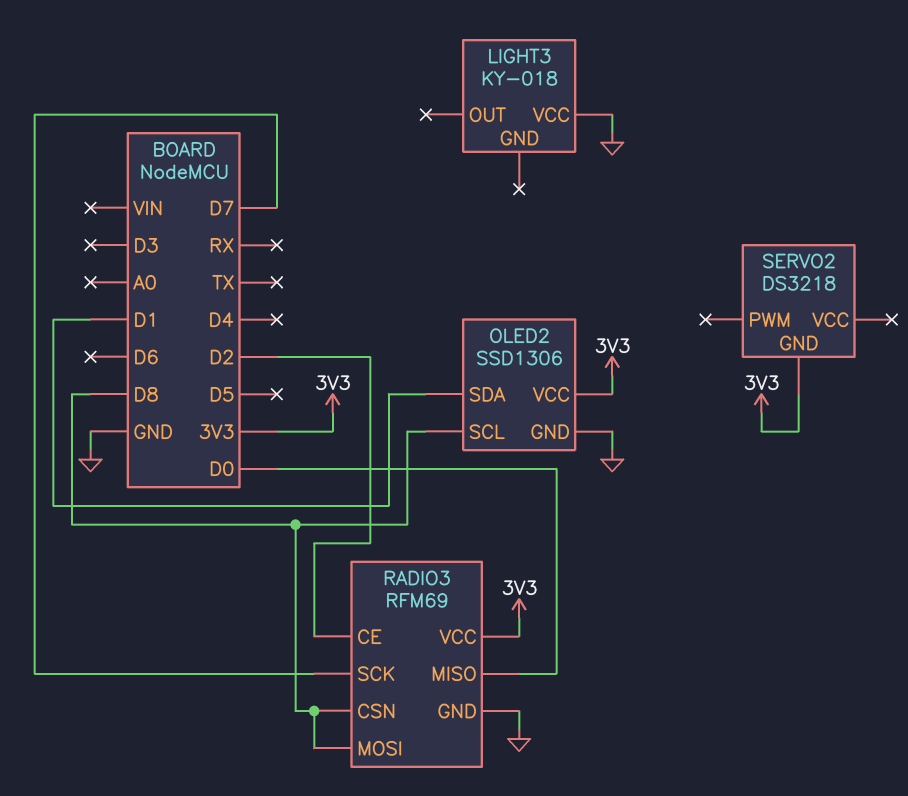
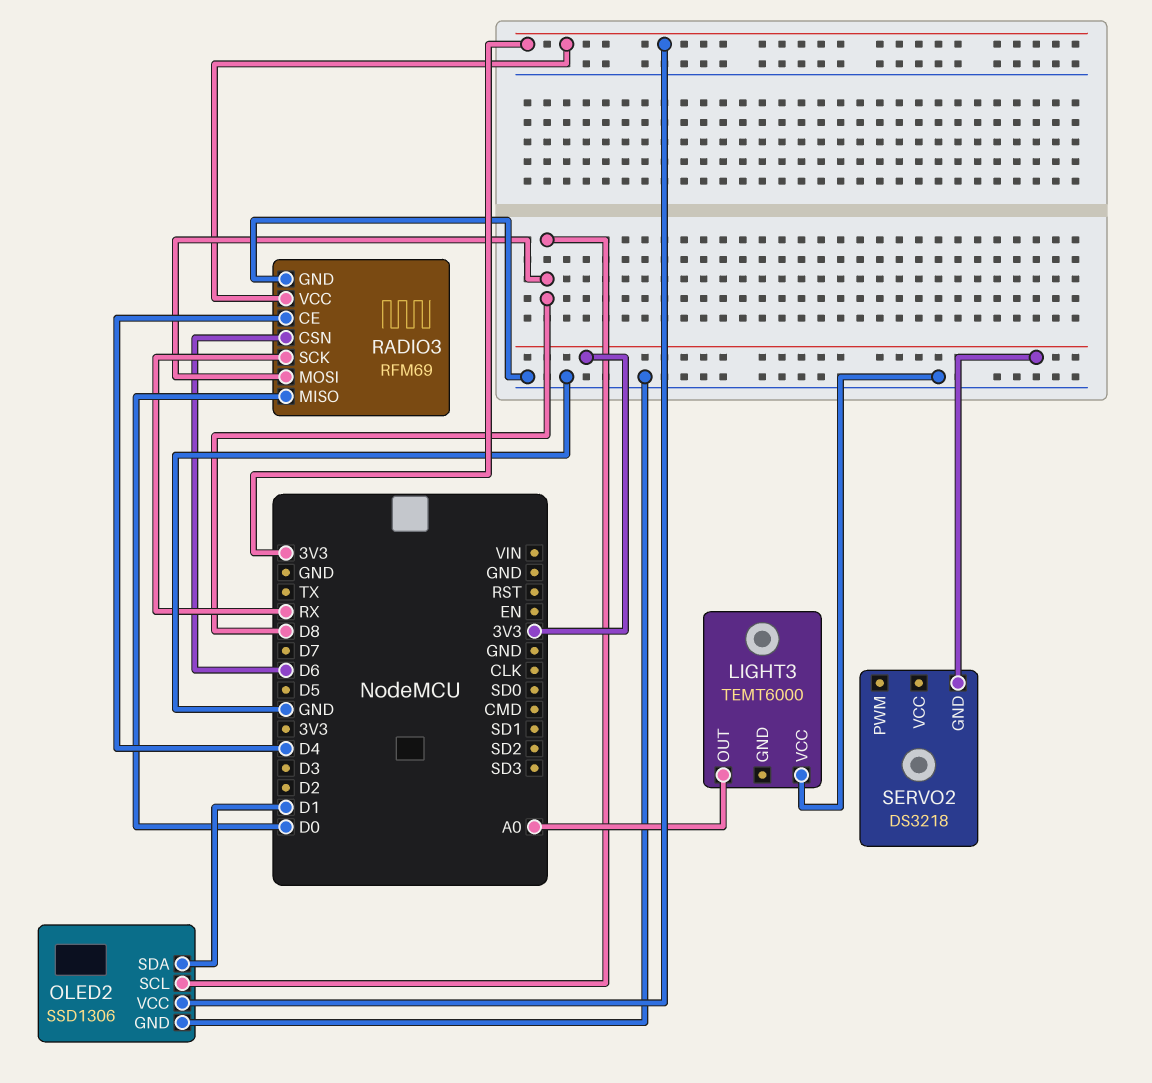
LIGHT3: KY-018 -> TEMT6000
LIGHT3 pin OUT: none -> A0
RADIO3 pin CE: D2 -> D4
RADIO3 pin CSN: D8 -> D6
RADIO3 pin SCK: D7 -> RX

